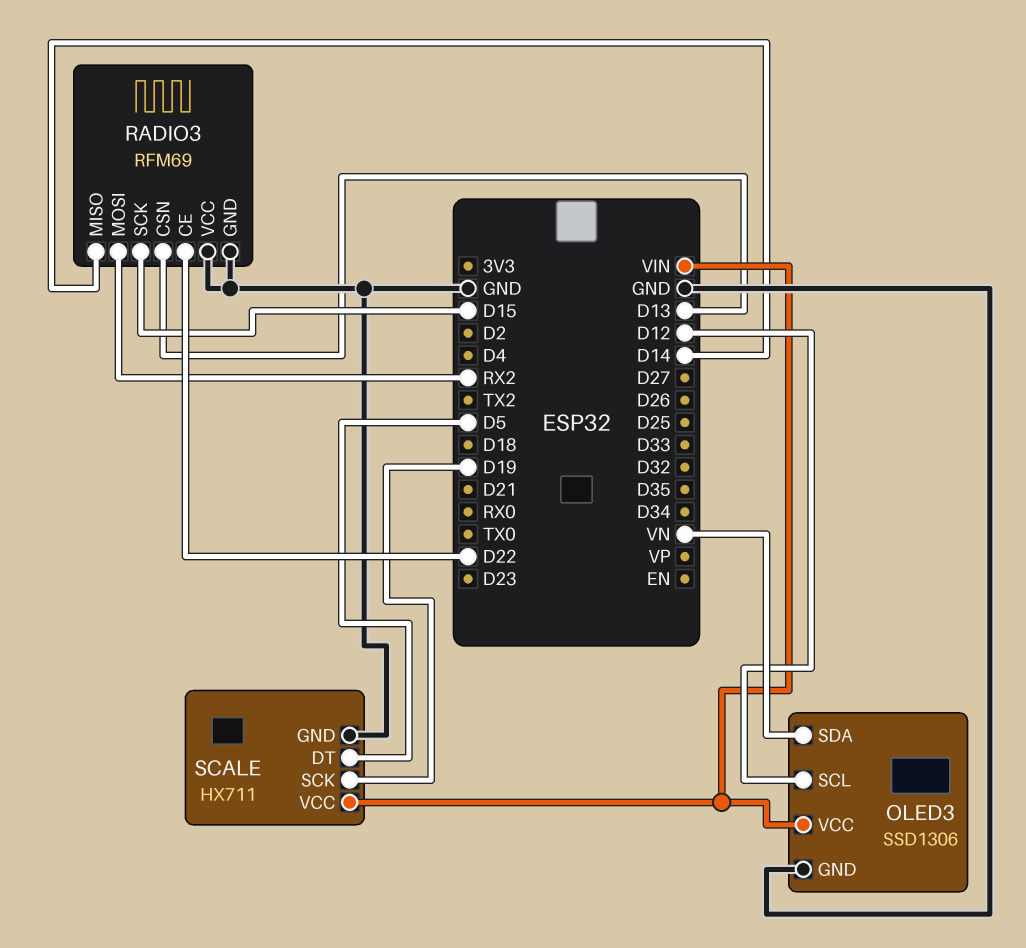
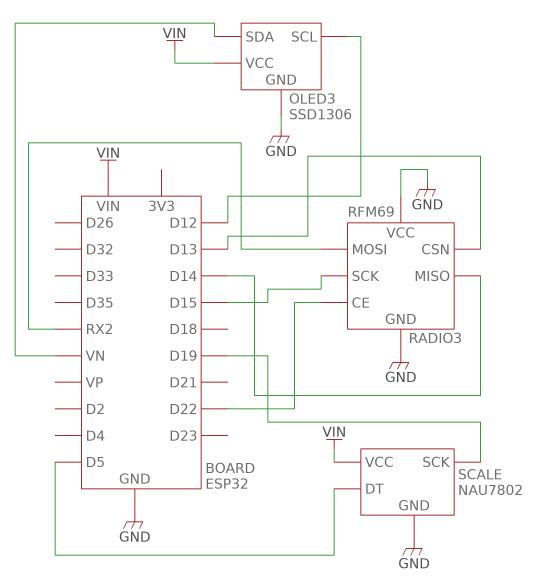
SCALE: HX711 -> NAU7802

